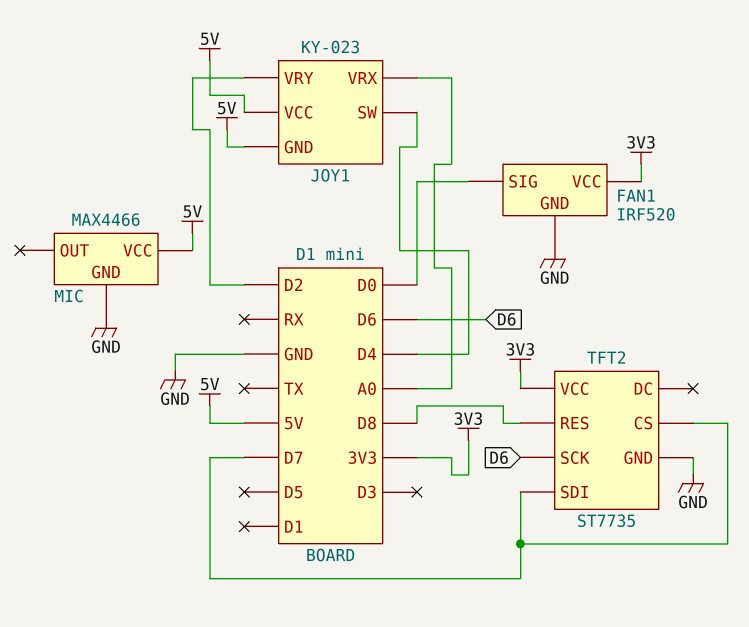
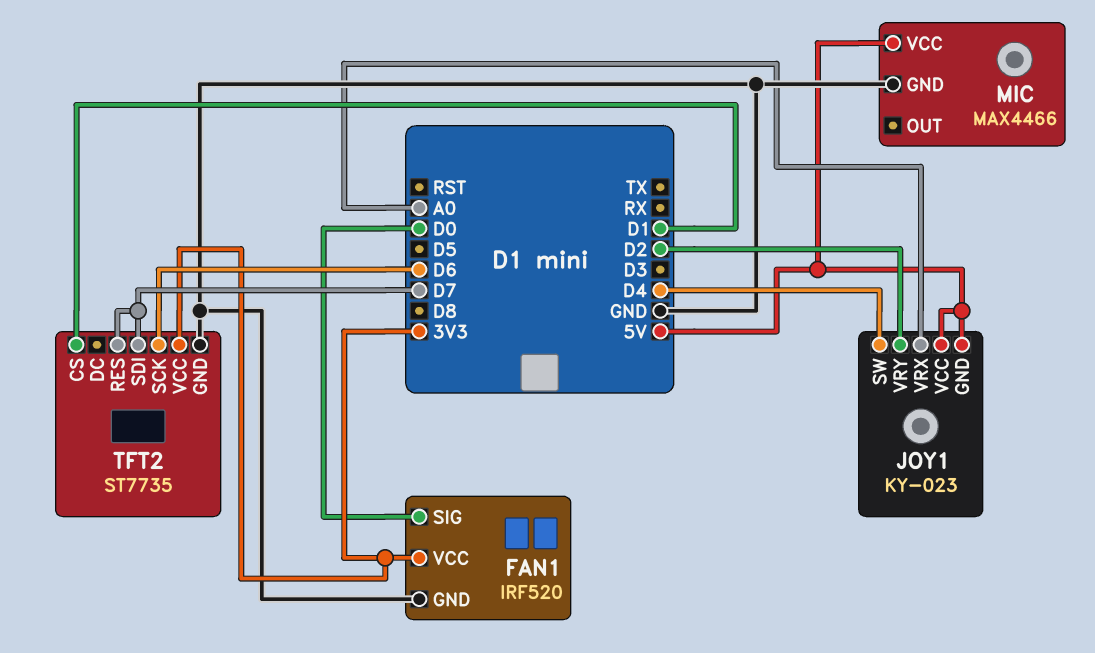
TFT2 pin CS: D7 -> D1
TFT2 pin RES: D8 -> D7

